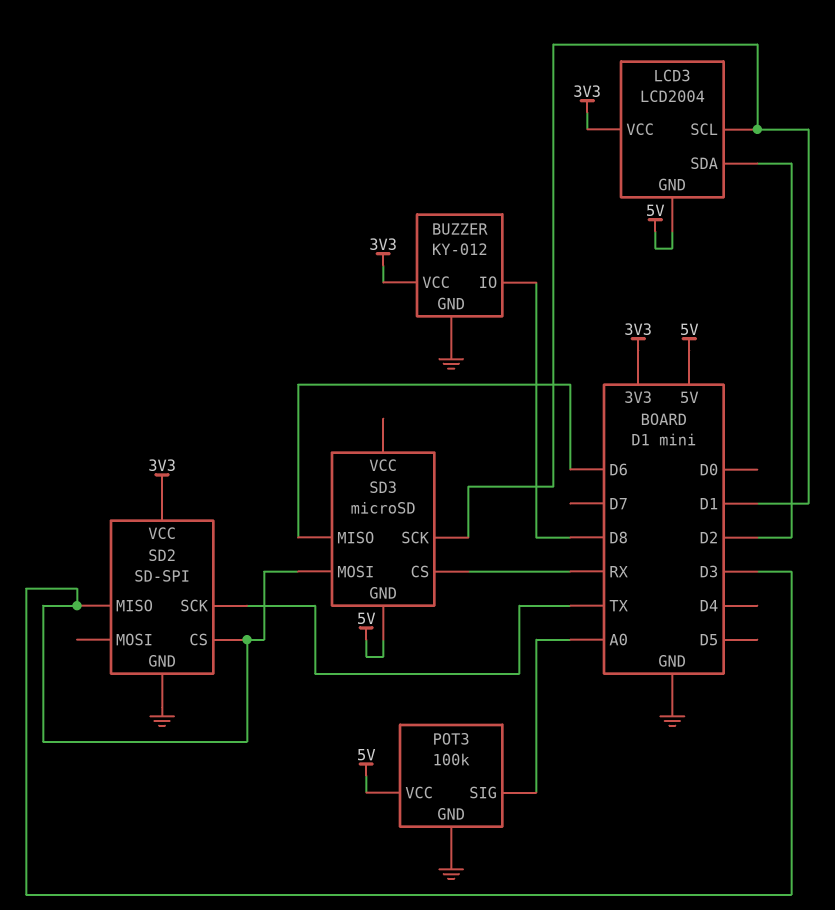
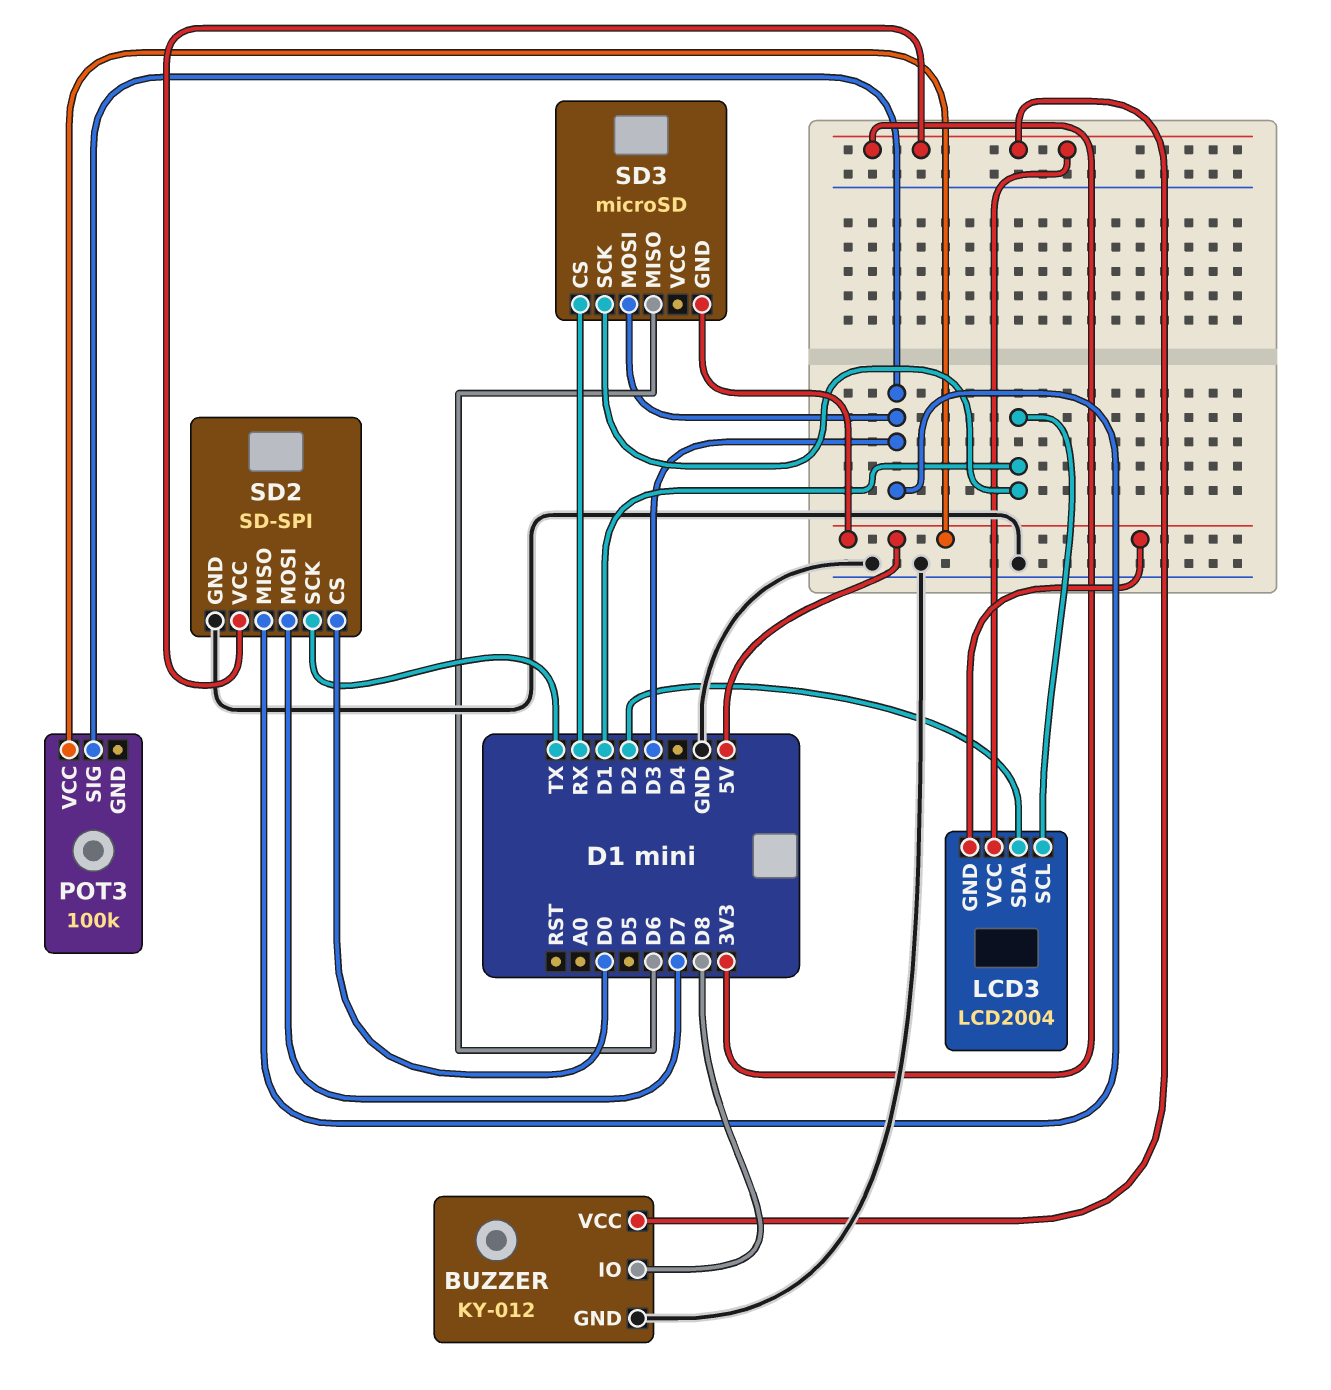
POT3 pin GND: GND -> none
POT3 pin SIG: A0 -> D3
SD2 pin CS: D3 -> D0
SD2 pin MOSI: none -> D7

